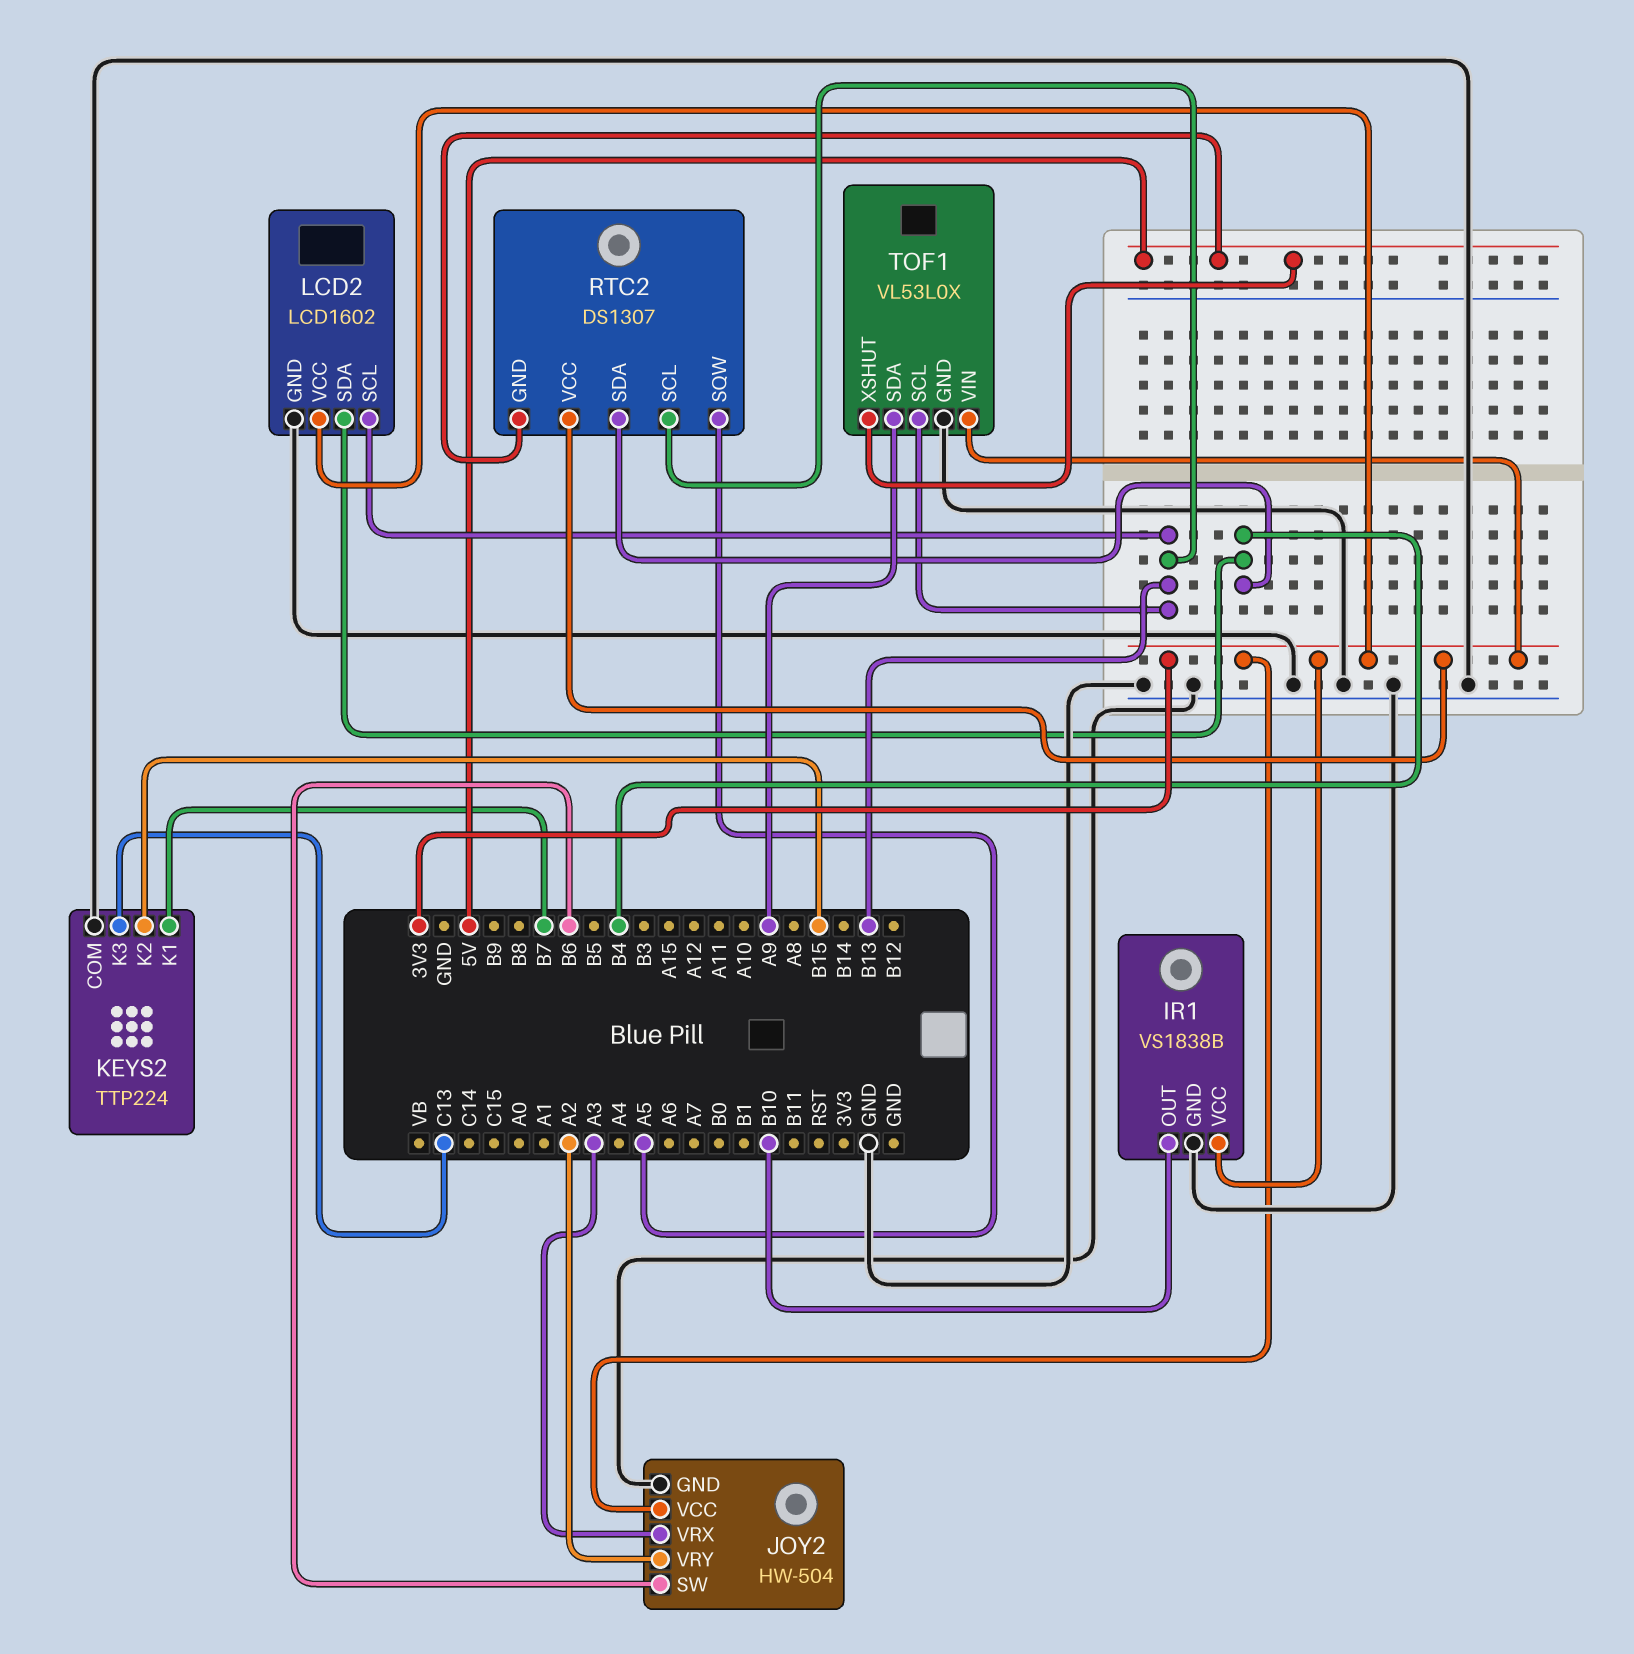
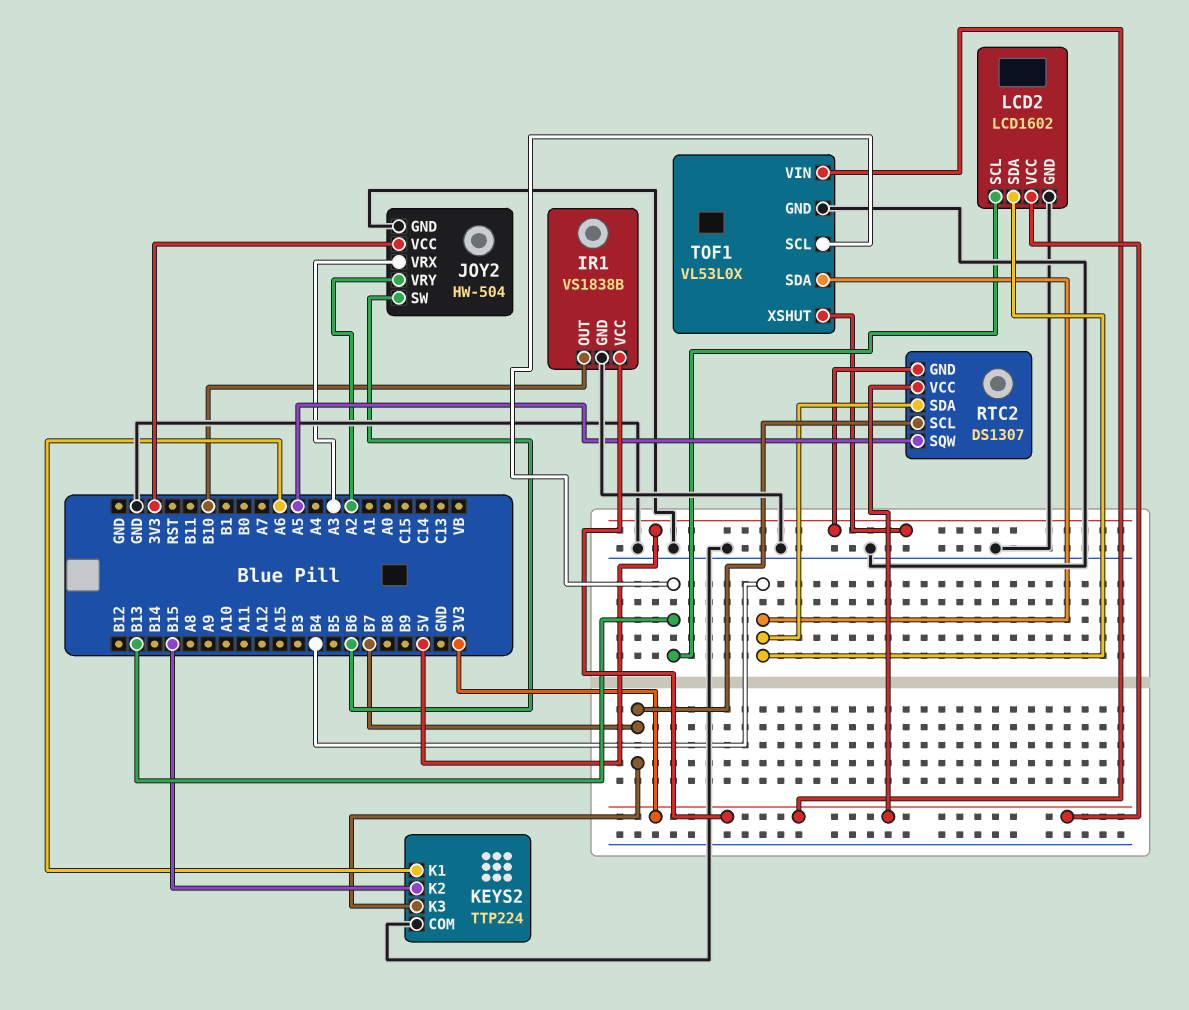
KEYS2 pin K1: B7 -> A6
KEYS2 pin K3: C13 -> B7
RTC2 pin SCL: B13 -> B7
TOF1 pin SDA: A9 -> B4

